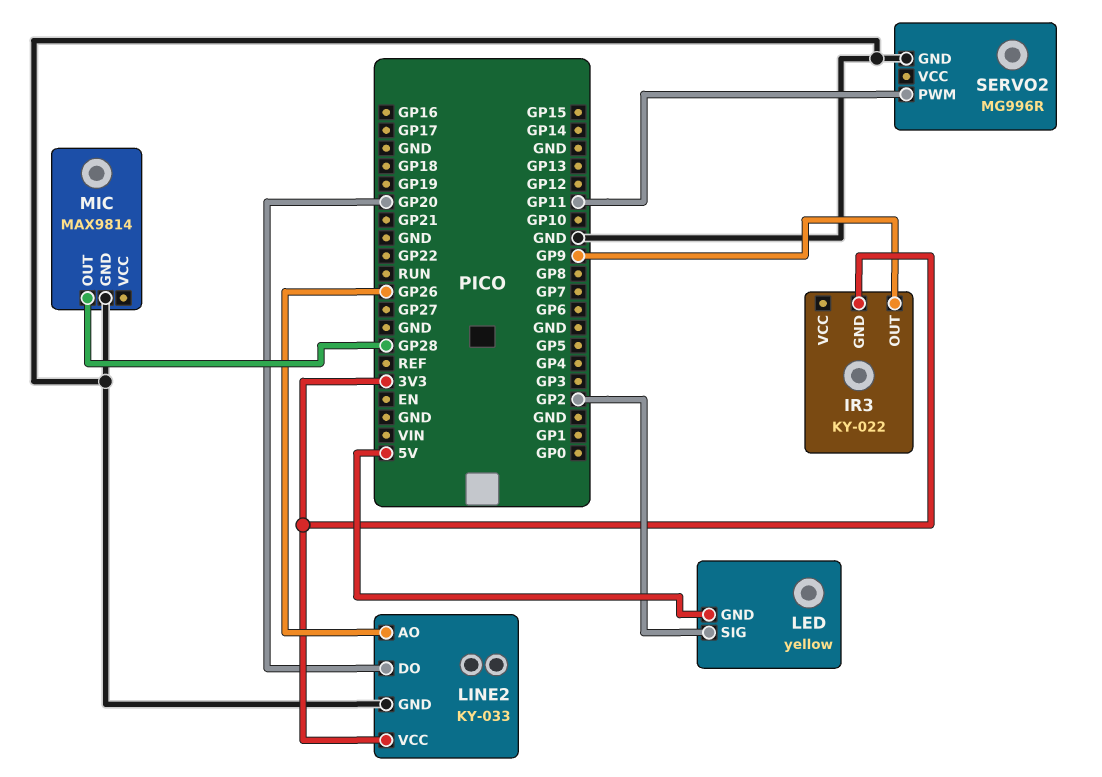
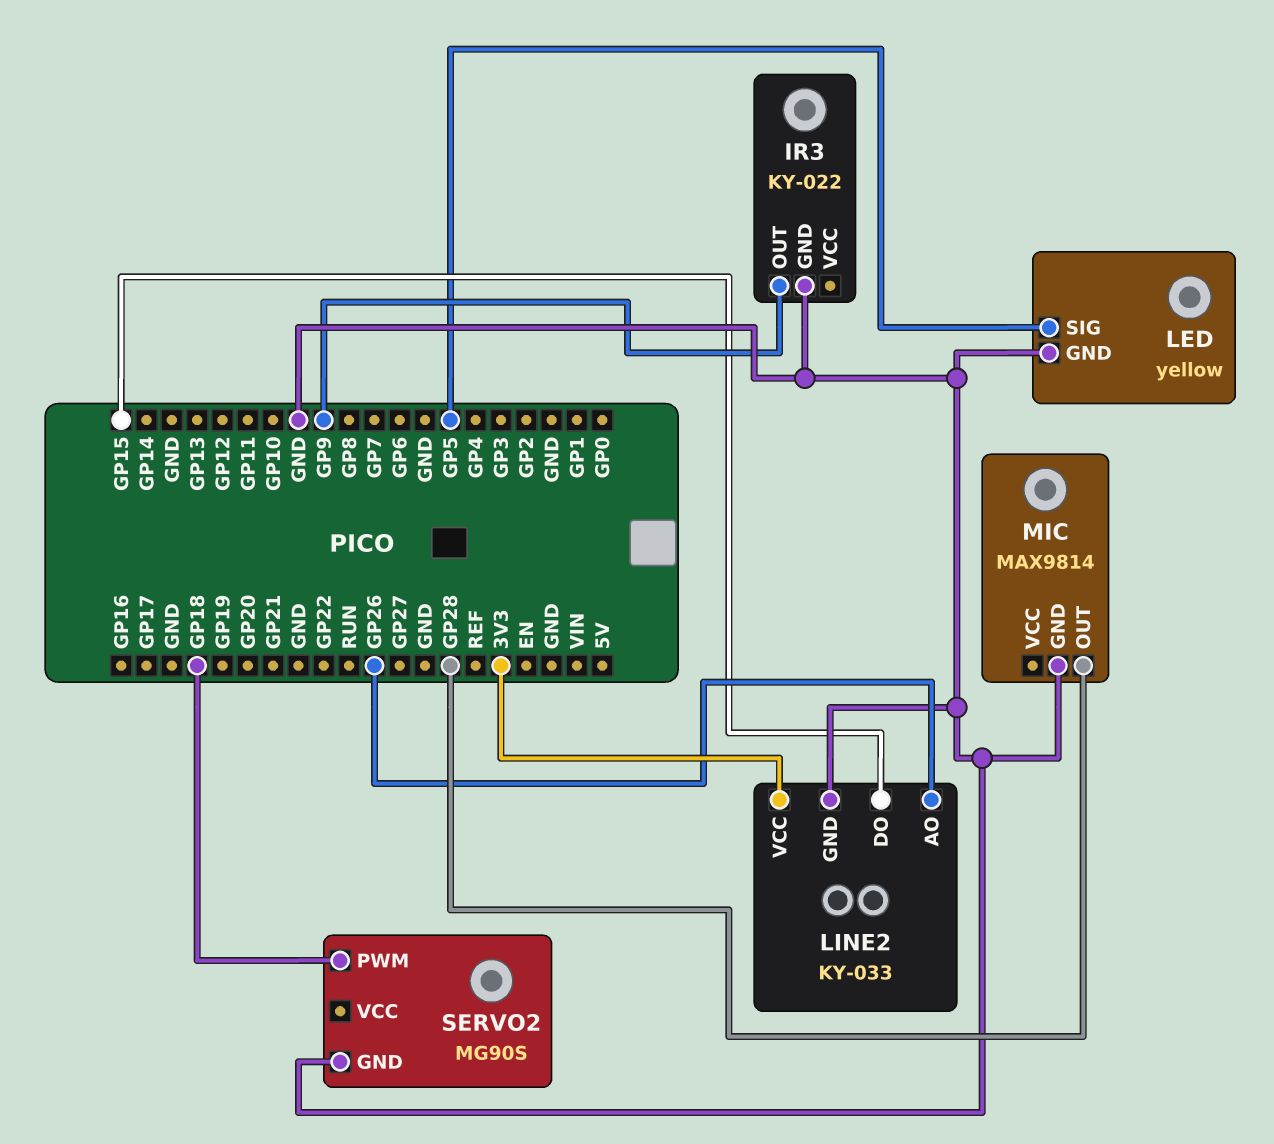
IR3 pin GND: 3V3 -> GND
LED pin GND: 5V -> GND
LED pin SIG: GP2 -> GP5
LINE2 pin DO: GP20 -> GP15
SERVO2: MG996R -> MG90S
SERVO2 pin PWM: GP11 -> GP18

